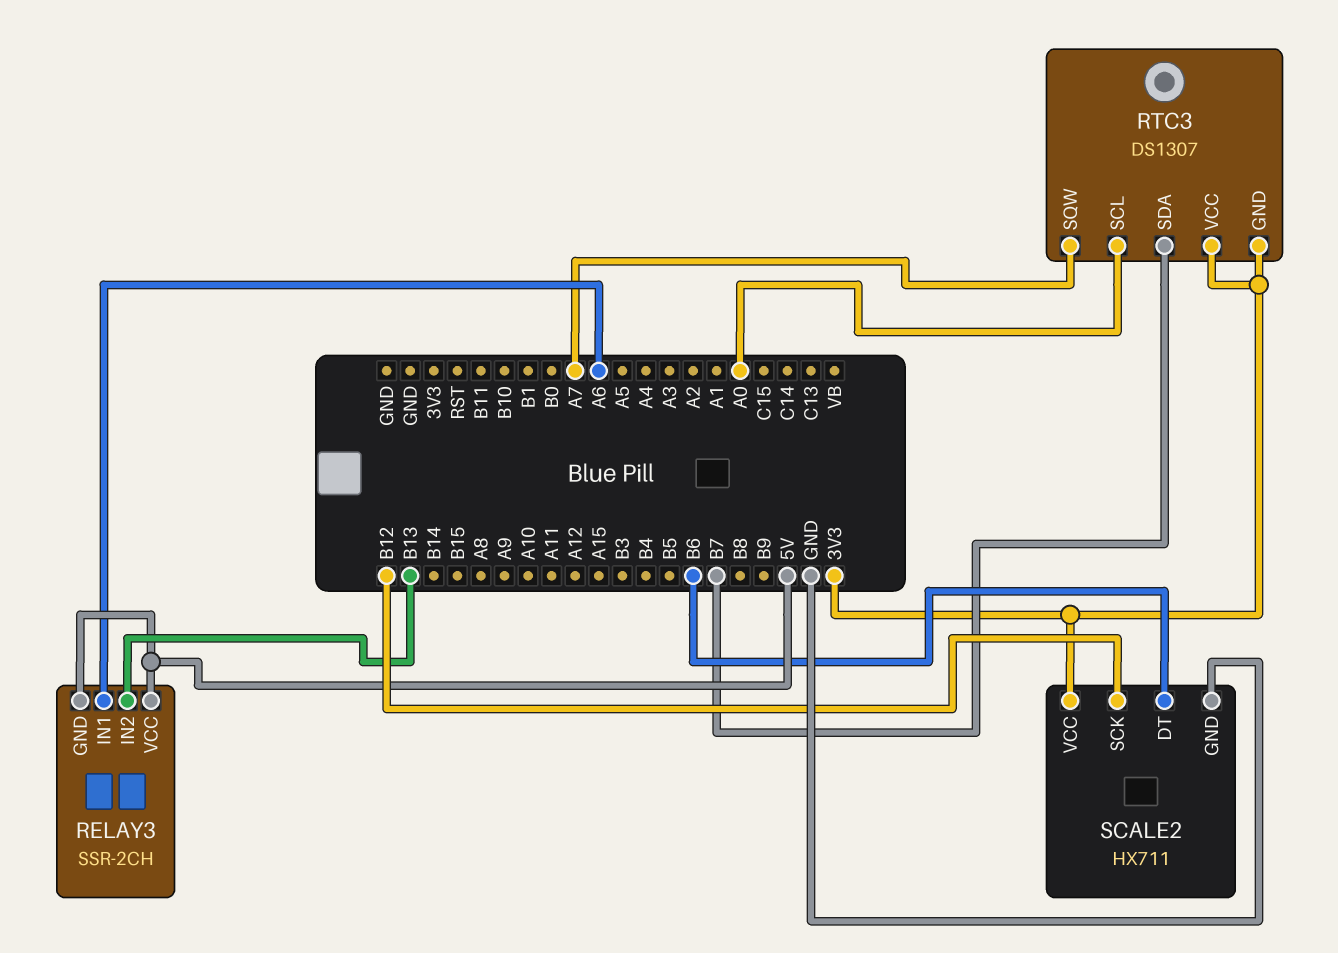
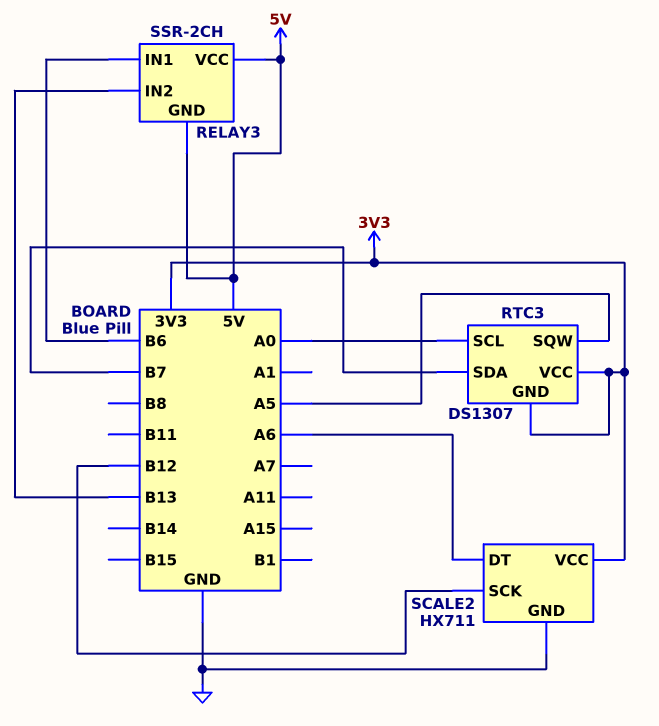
RELAY3 pin IN1: A6 -> B6
RTC3 pin SQW: A7 -> A5
SCALE2 pin DT: B6 -> A6

